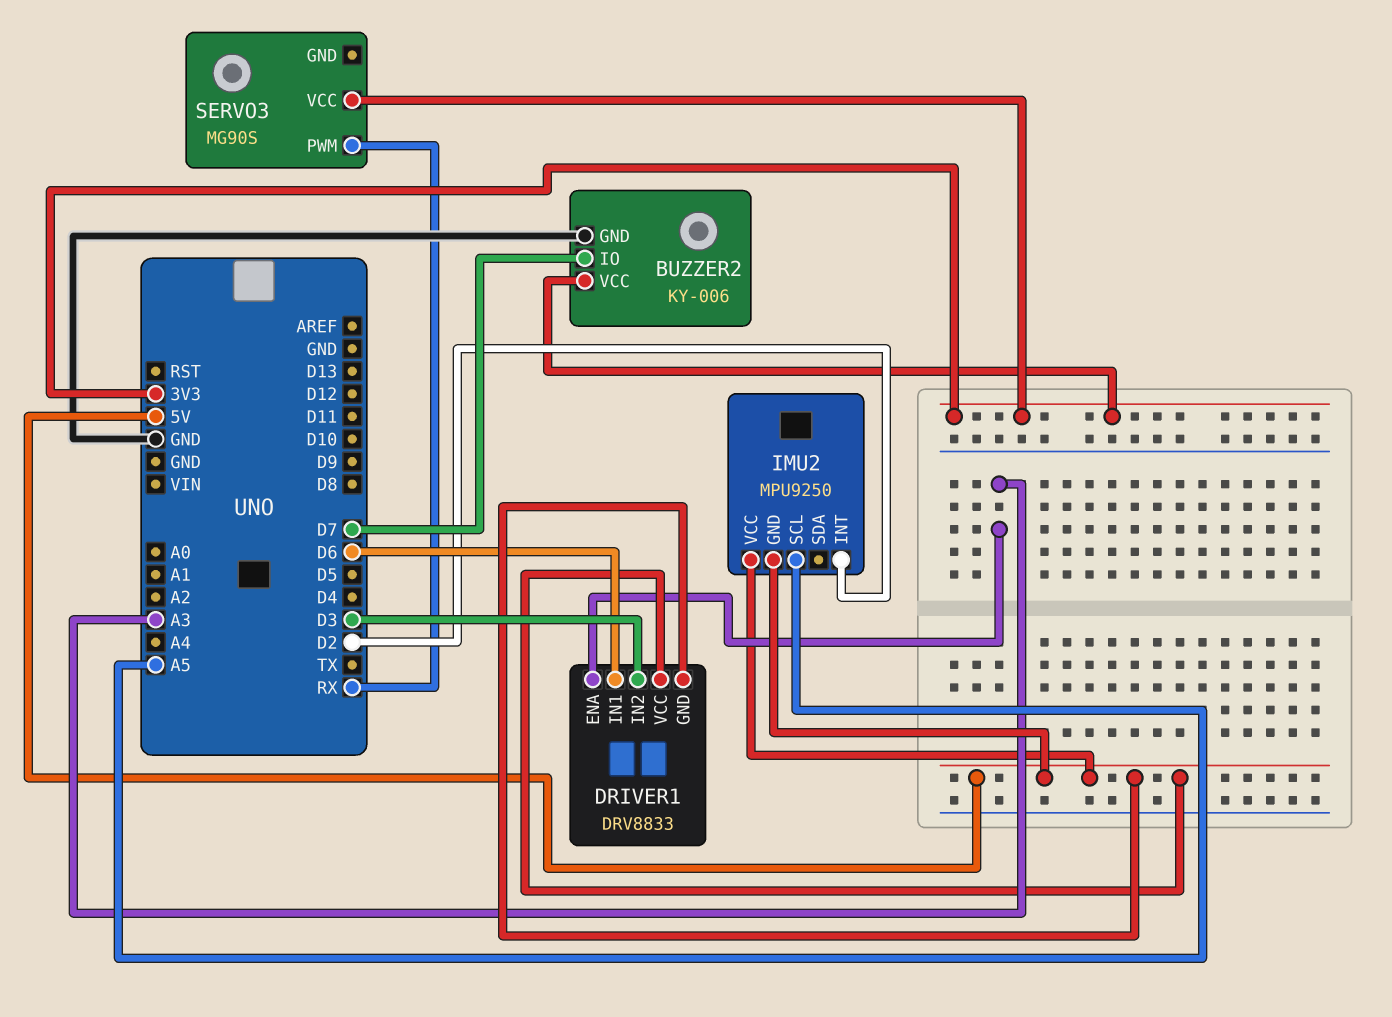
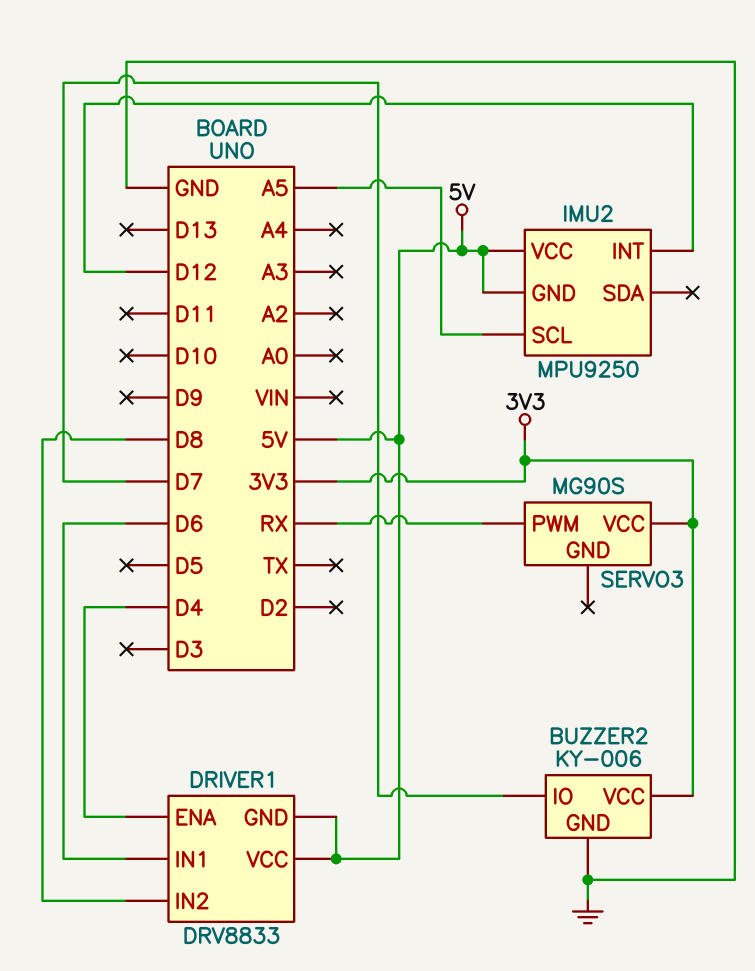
DRIVER1 pin ENA: A3 -> D4
DRIVER1 pin IN2: D3 -> D8
IMU2 pin INT: D2 -> D12

